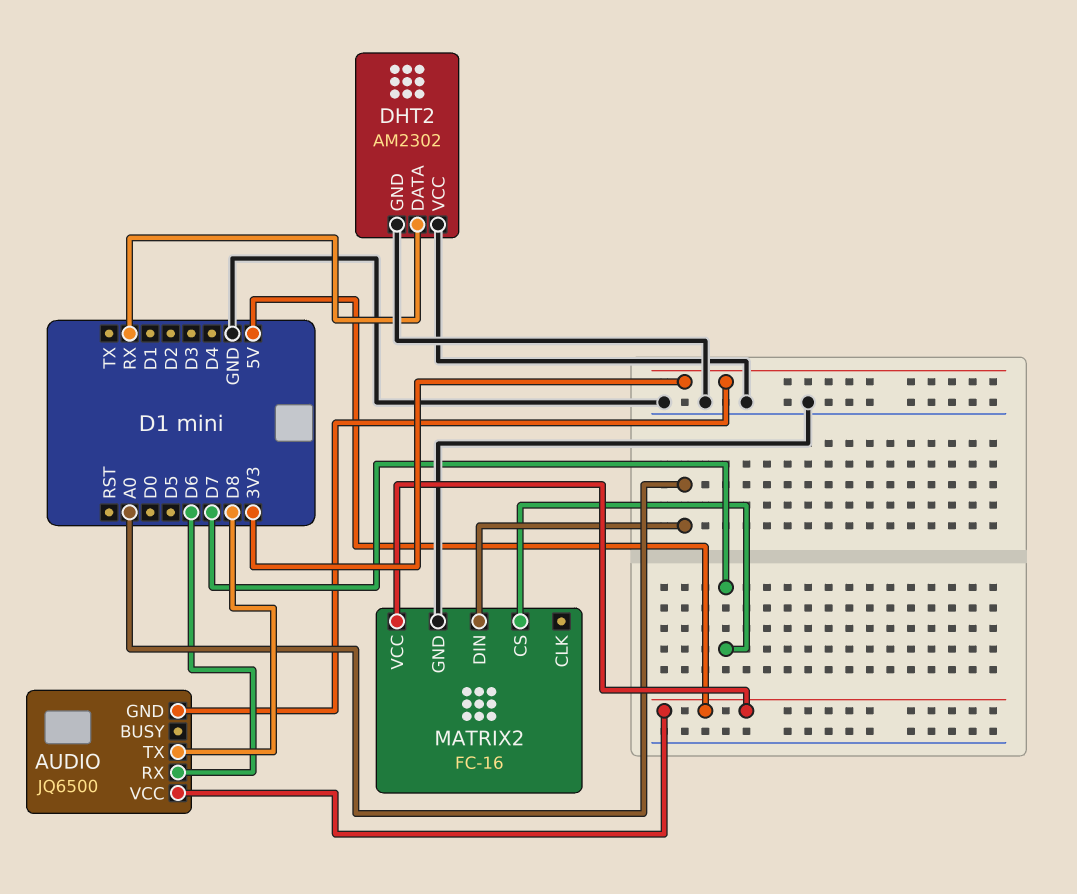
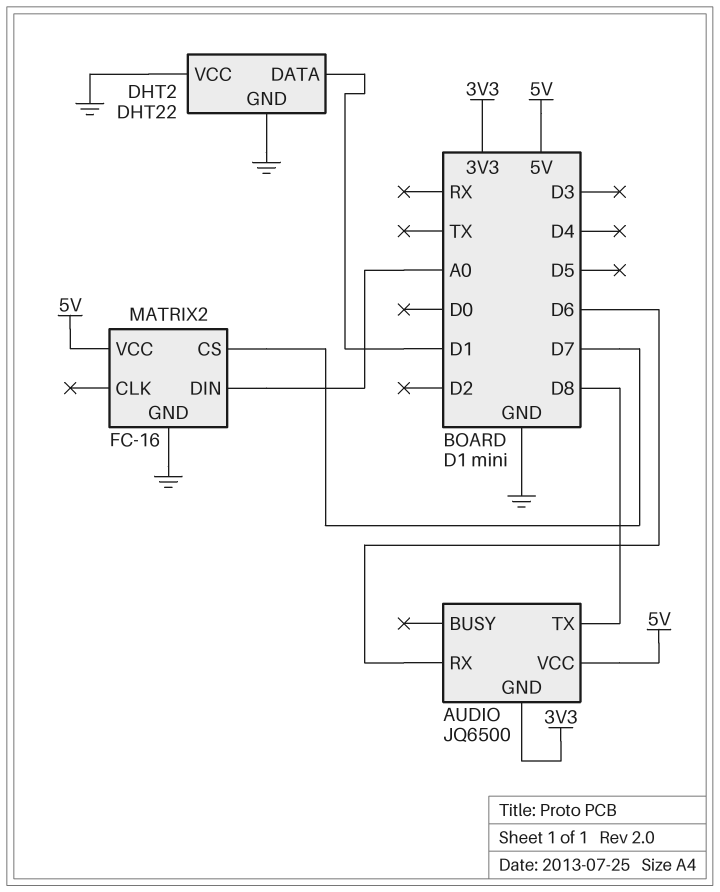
DHT2: AM2302 -> DHT22
DHT2 pin DATA: RX -> D1

